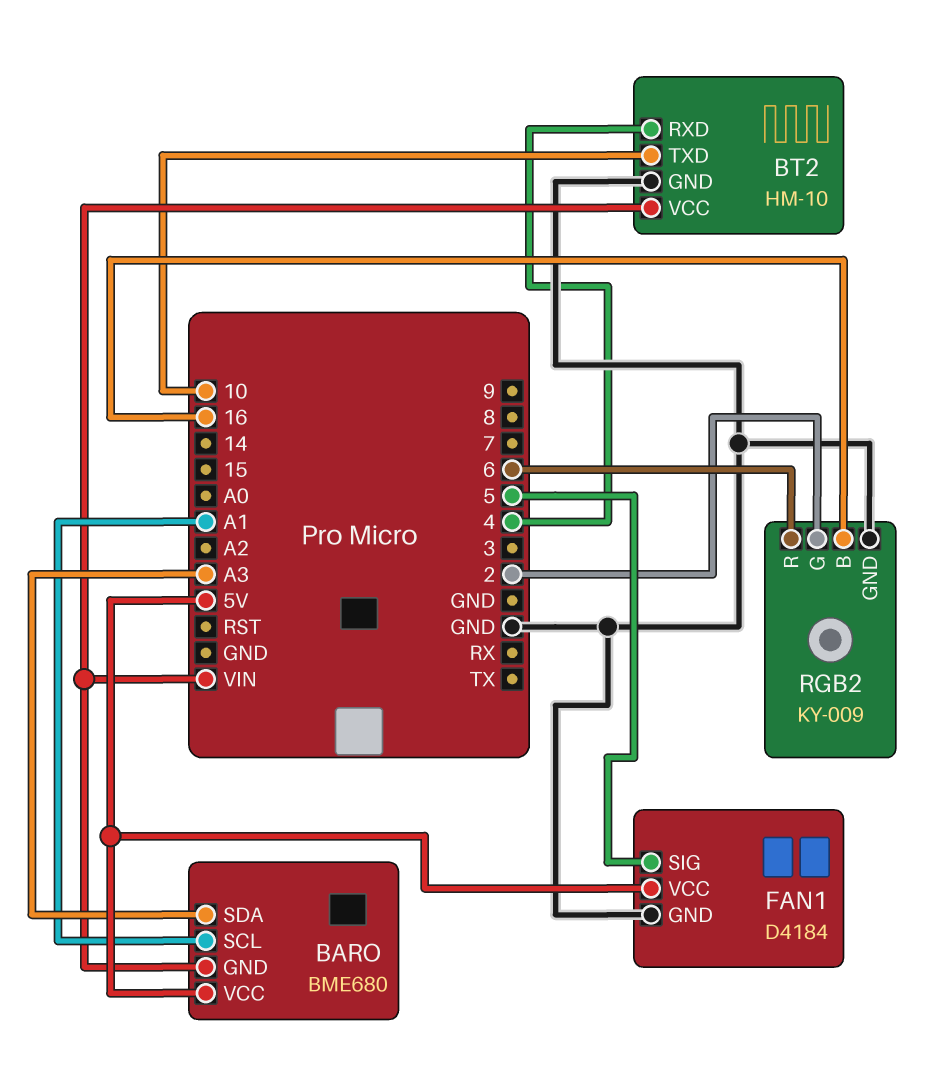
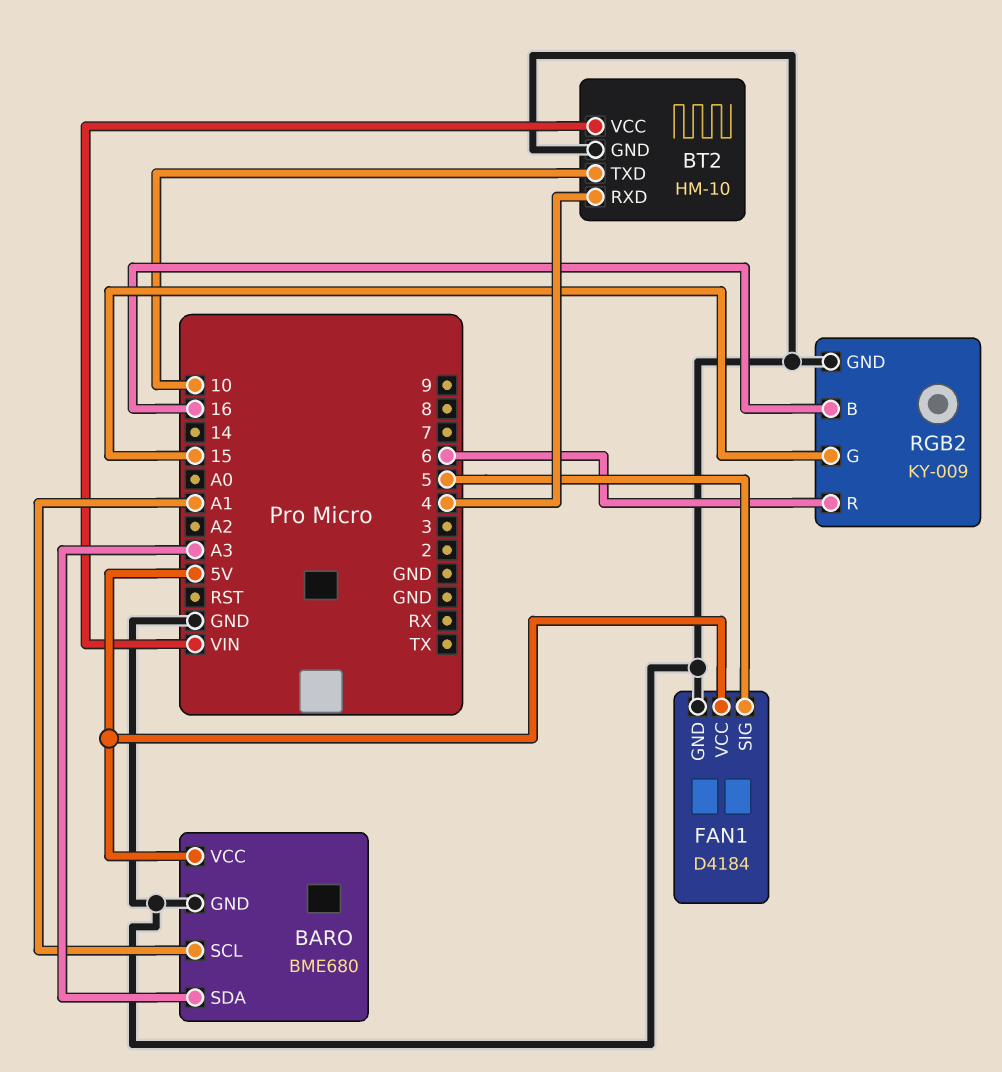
BARO pin GND: VIN -> GND
RGB2 pin G: 2 -> 15

